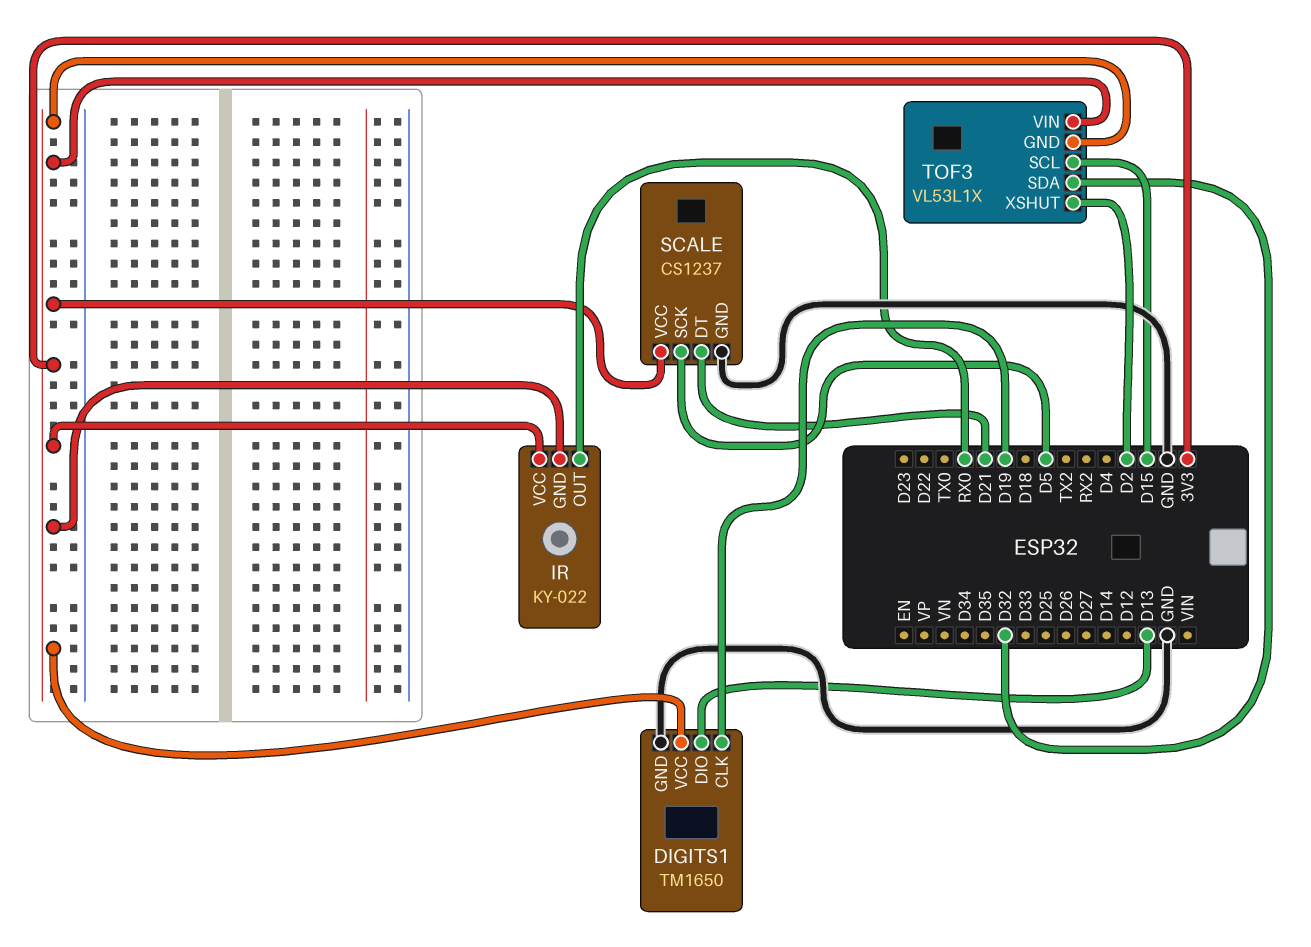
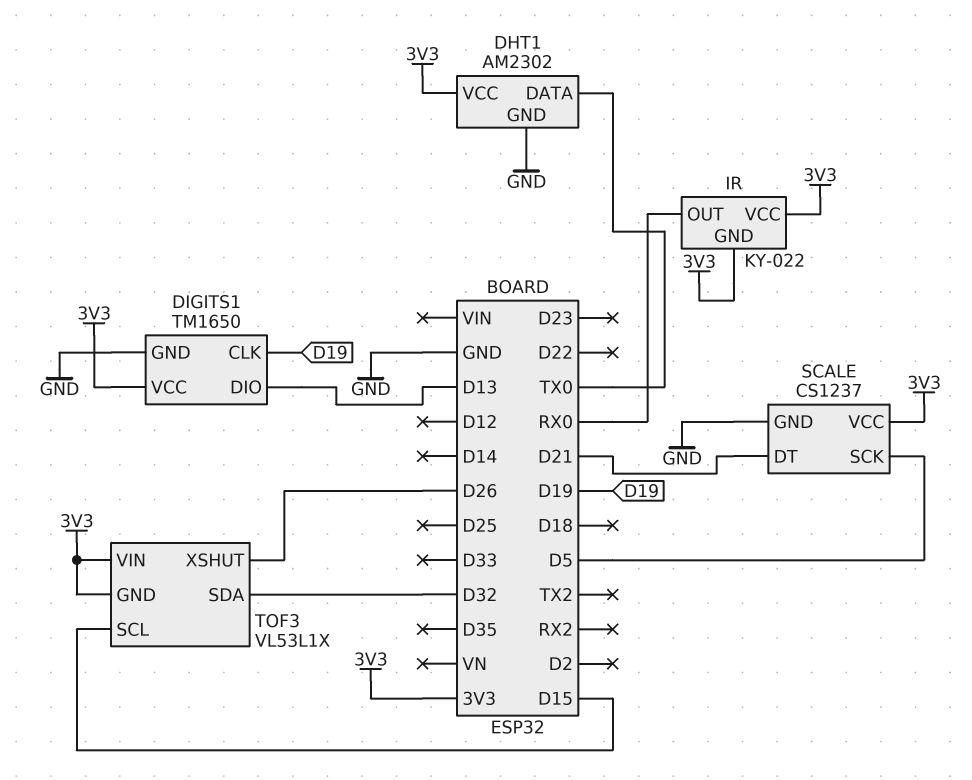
DHT1: none -> AM2302
DHT1 pin DATA: none -> TX0
DHT1 pin GND: none -> GND
DHT1 pin VCC: none -> 3V3
TOF3 pin XSHUT: D2 -> D26

